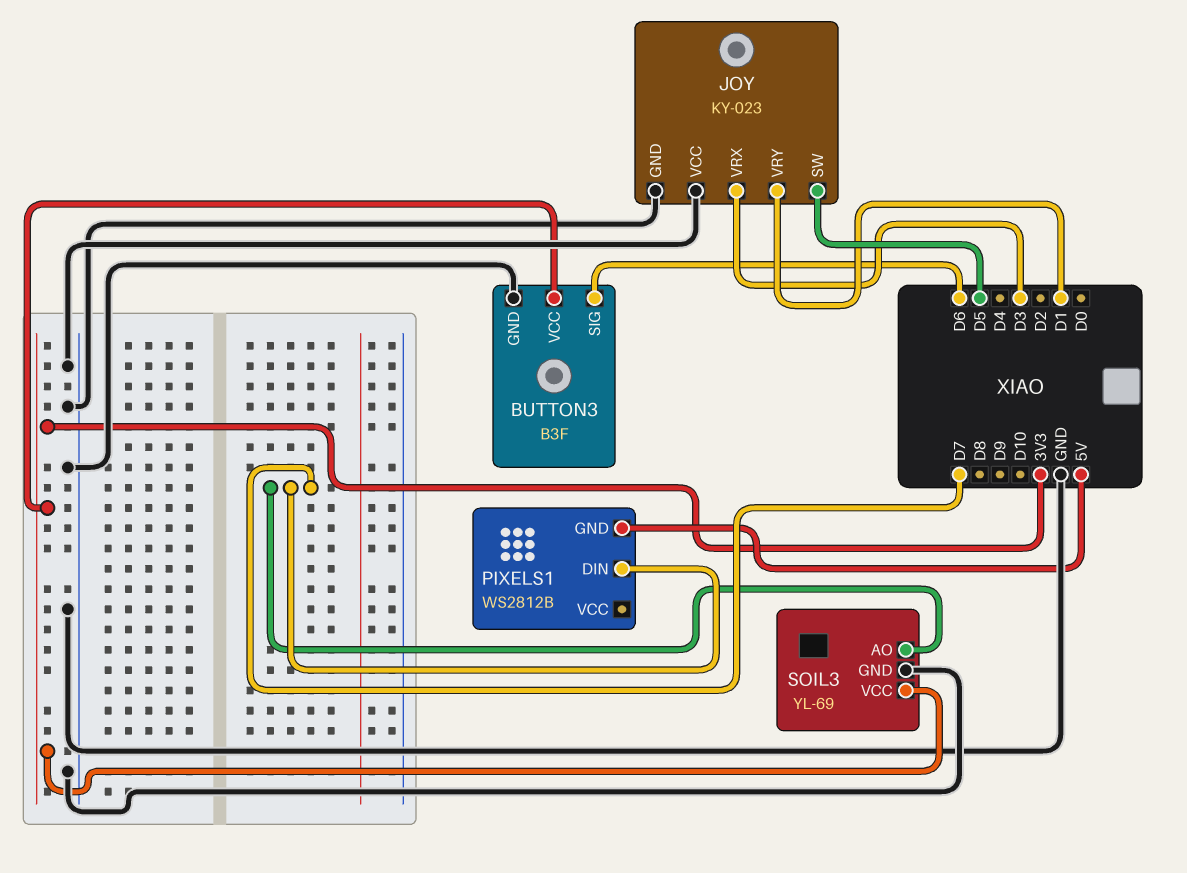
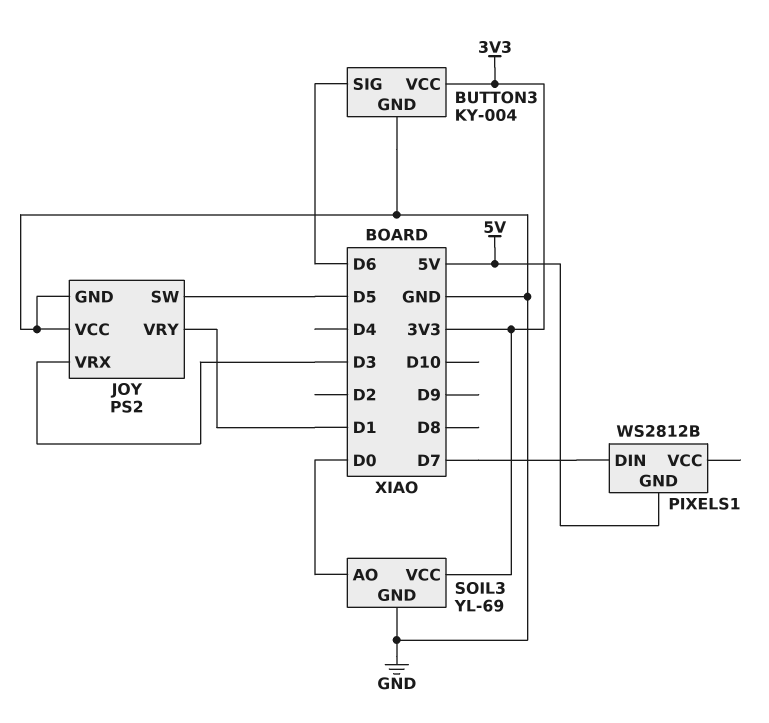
BUTTON3: B3F -> KY-004
JOY: KY-023 -> PS2
SOIL3 pin AO: D7 -> D0

